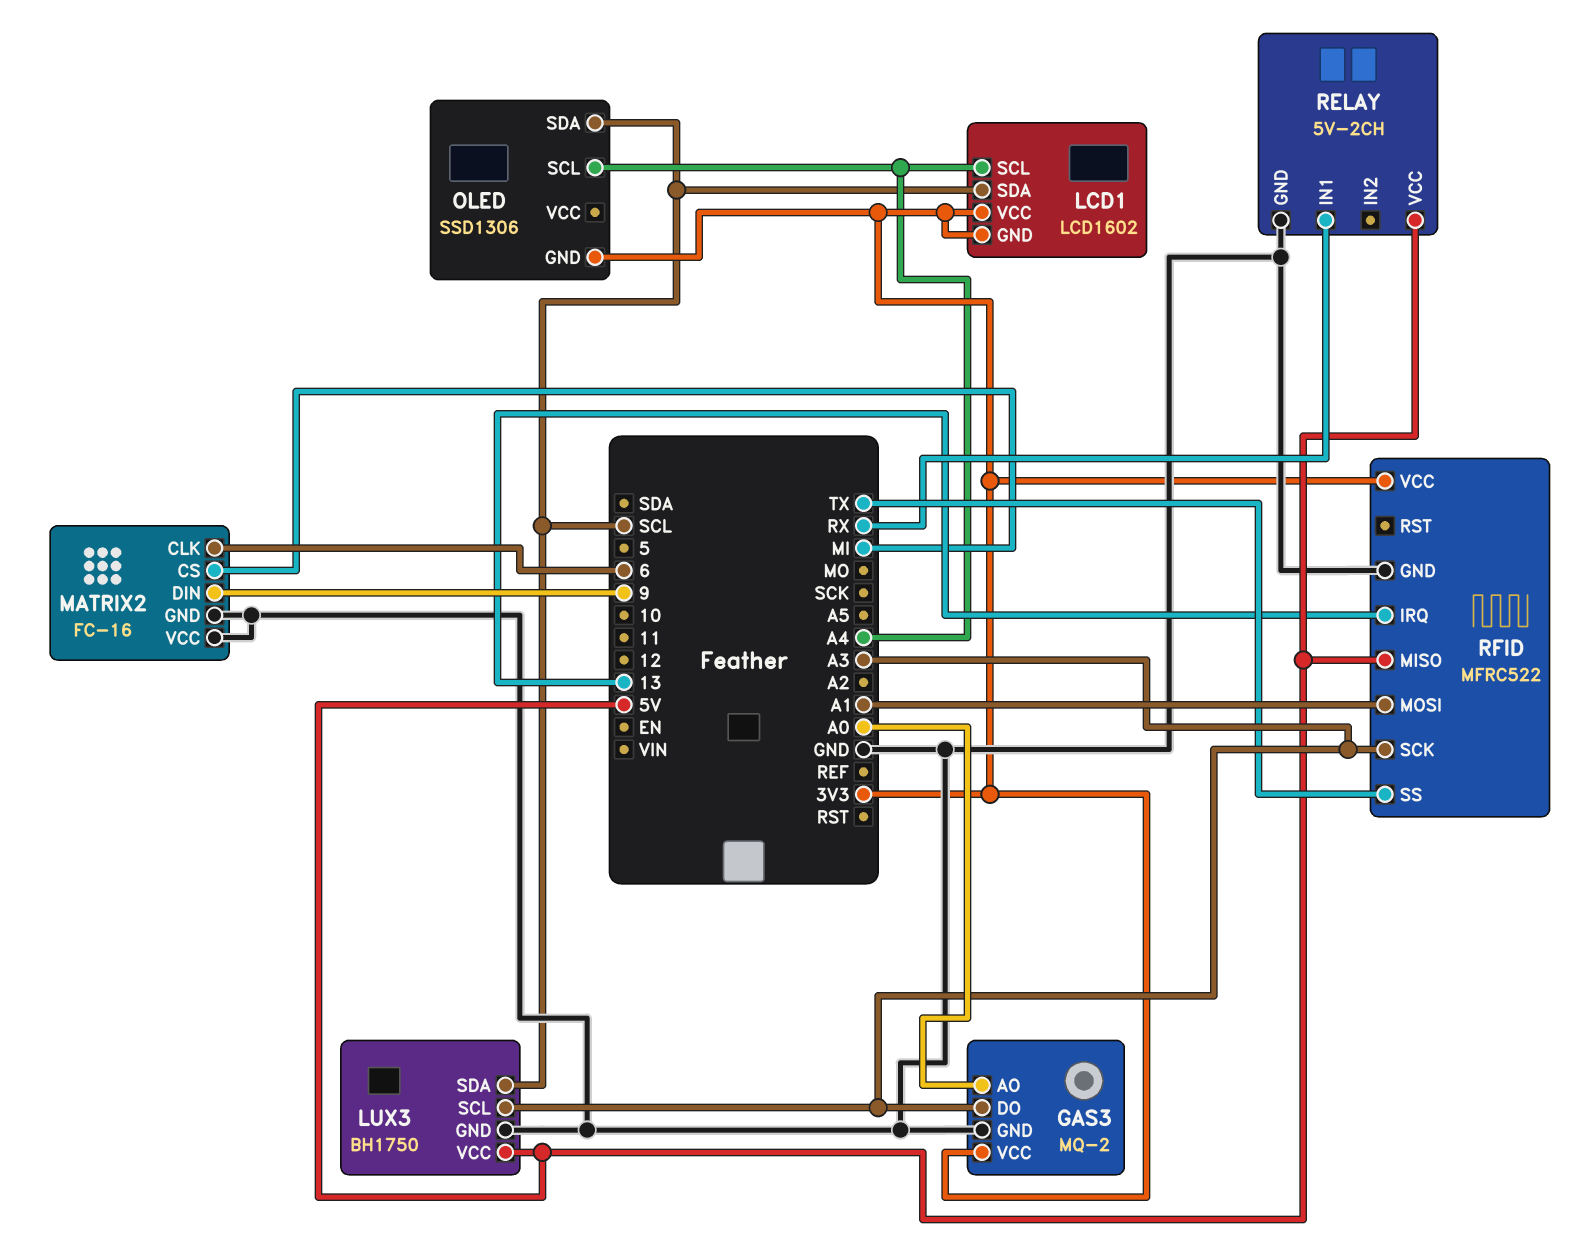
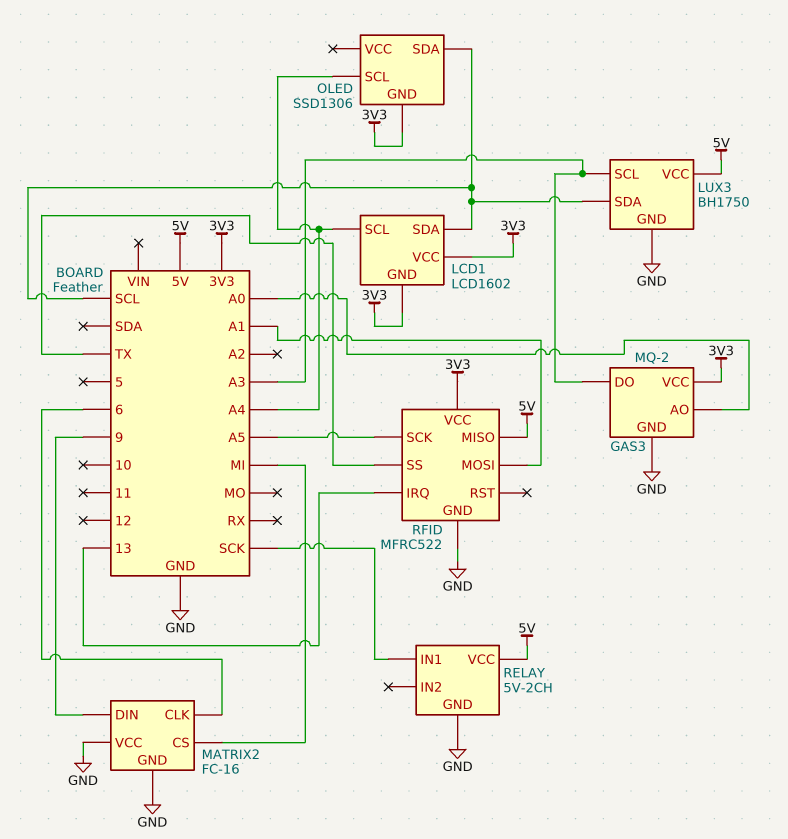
RELAY pin IN1: RX -> SCK
RFID pin SCK: A3 -> A5

